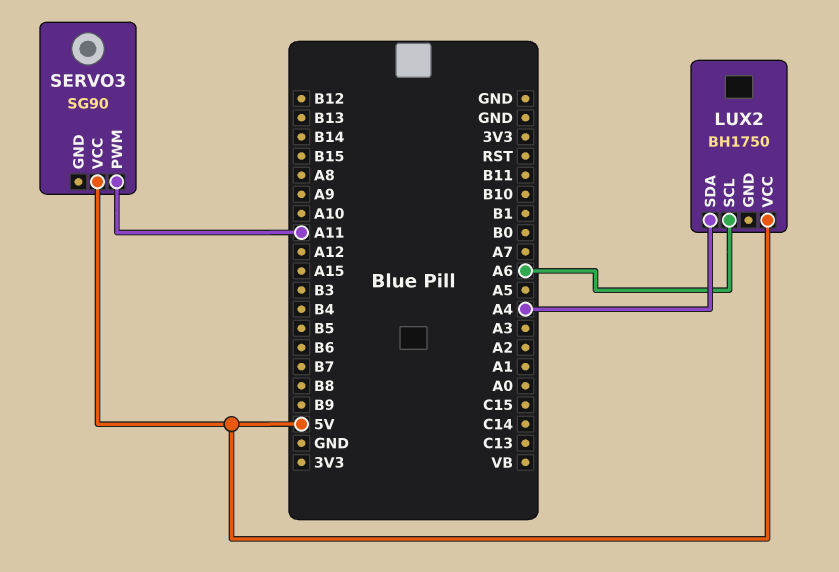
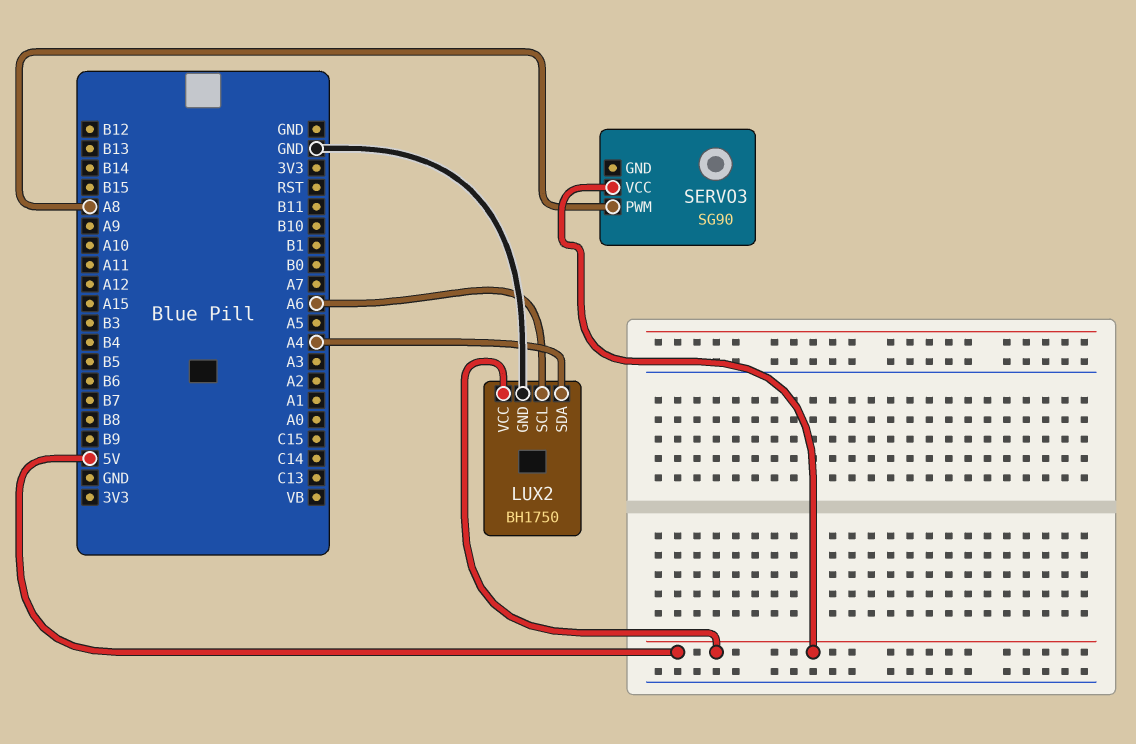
LUX2 pin GND: none -> GND
SERVO3 pin PWM: A11 -> A8

